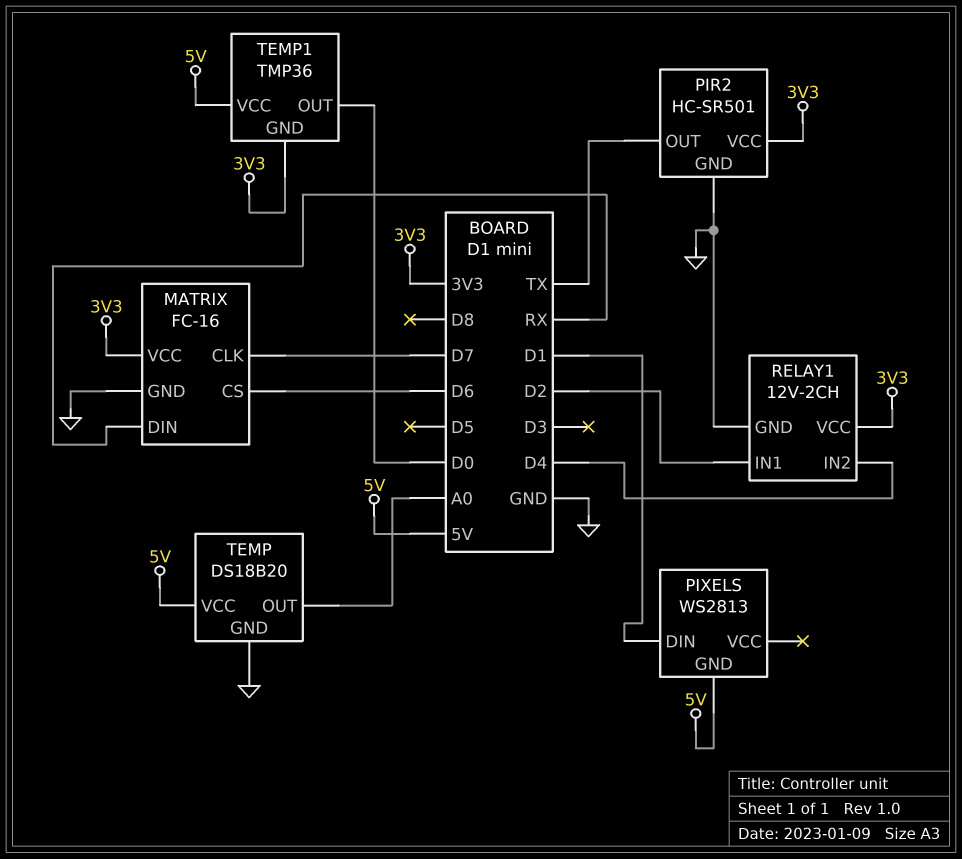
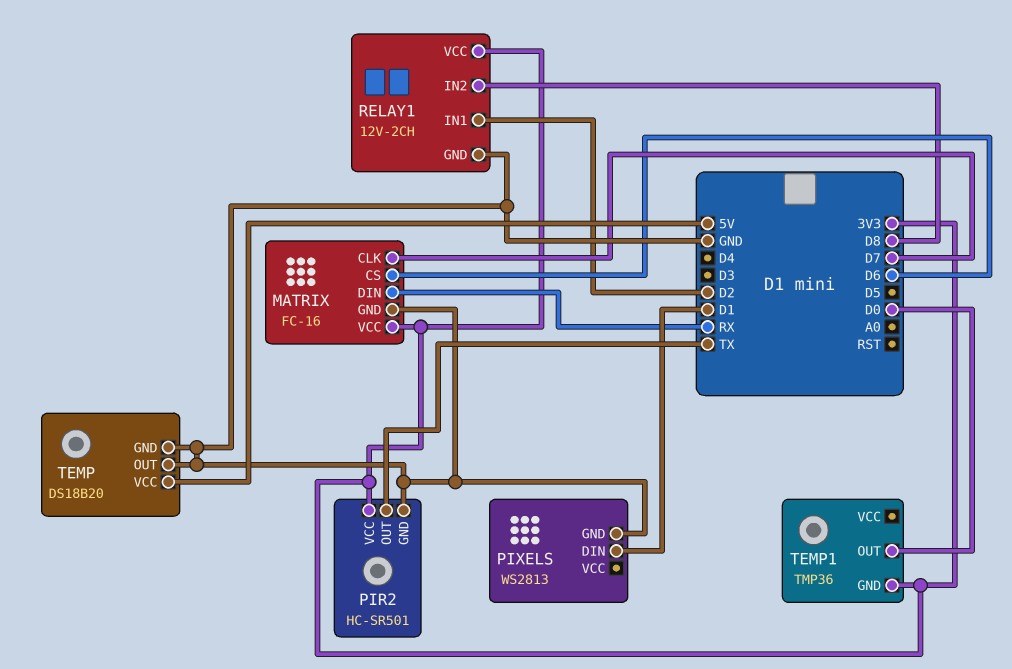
PIXELS pin GND: 5V -> GND
RELAY1 pin IN2: D4 -> D8
TEMP pin OUT: A0 -> GND
TEMP1 pin VCC: 5V -> none

